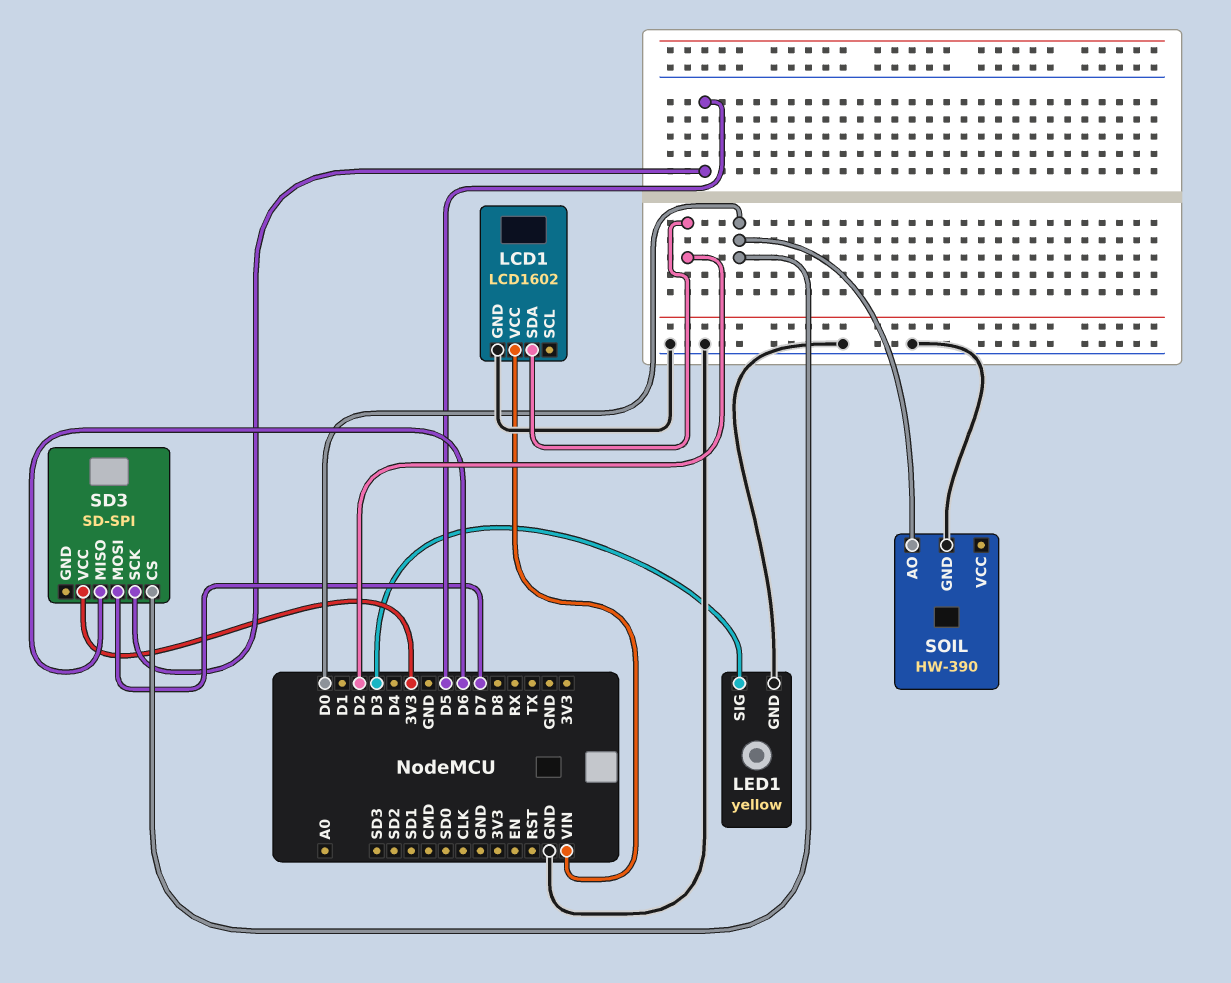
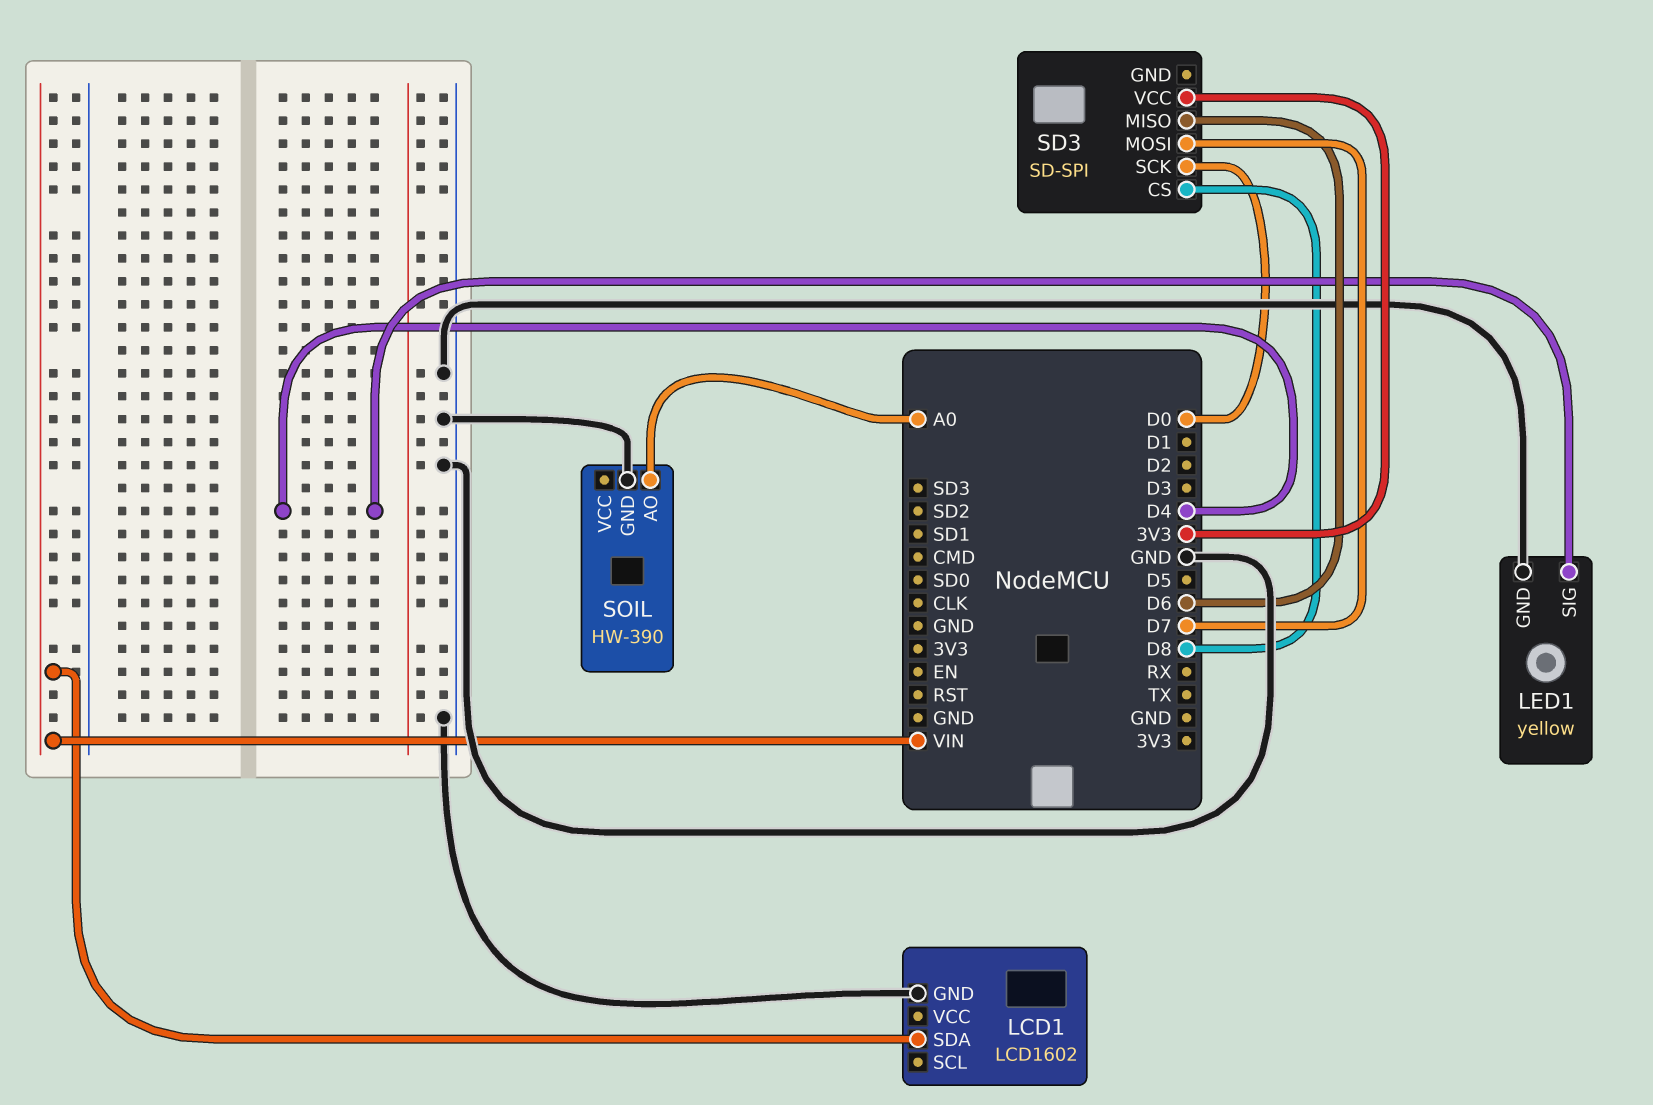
LCD1 pin SDA: D2 -> VIN
LCD1 pin VCC: VIN -> none
LED1 pin SIG: D3 -> D4
SD3 pin CS: D0 -> D8
SD3 pin SCK: D5 -> D0
SOIL pin AO: D0 -> A0

